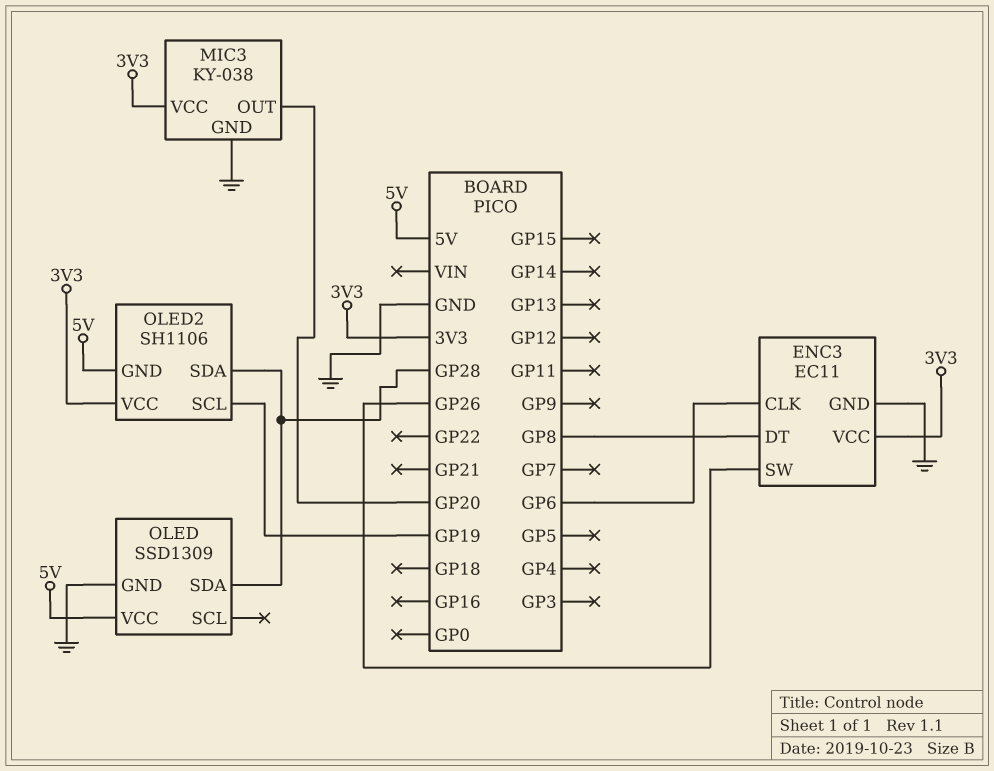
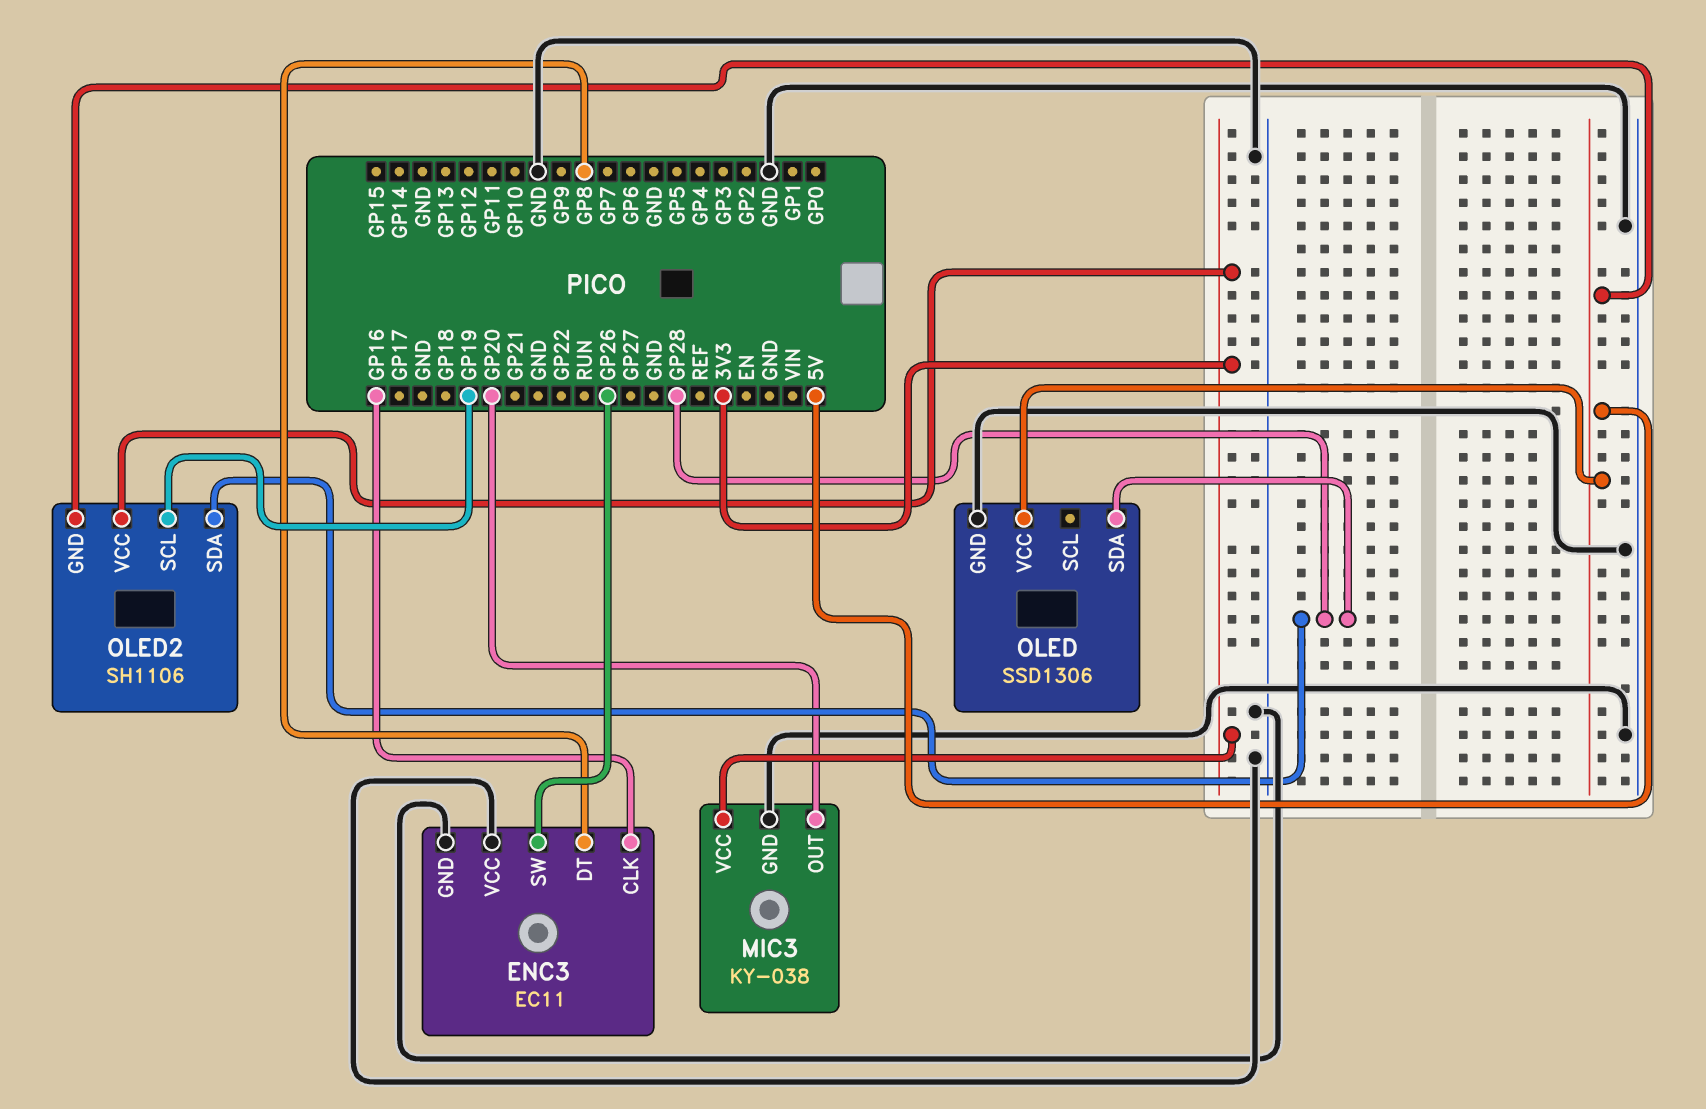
ENC3 pin CLK: GP6 -> GP16
ENC3 pin VCC: 3V3 -> GND
OLED: SSD1309 -> SSD1306

